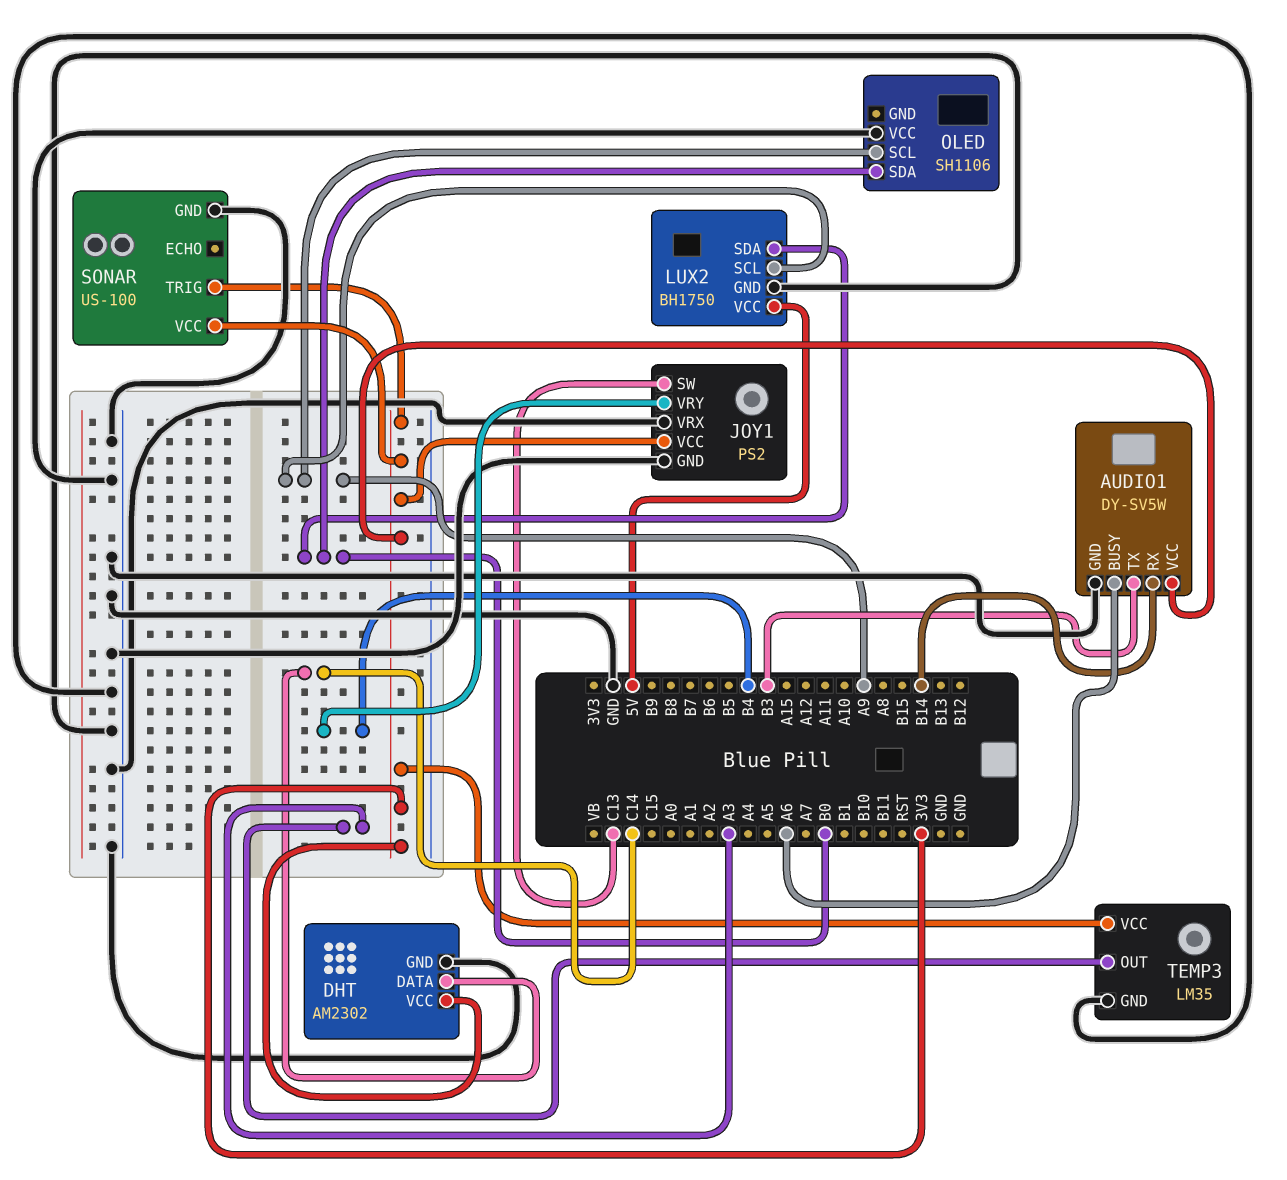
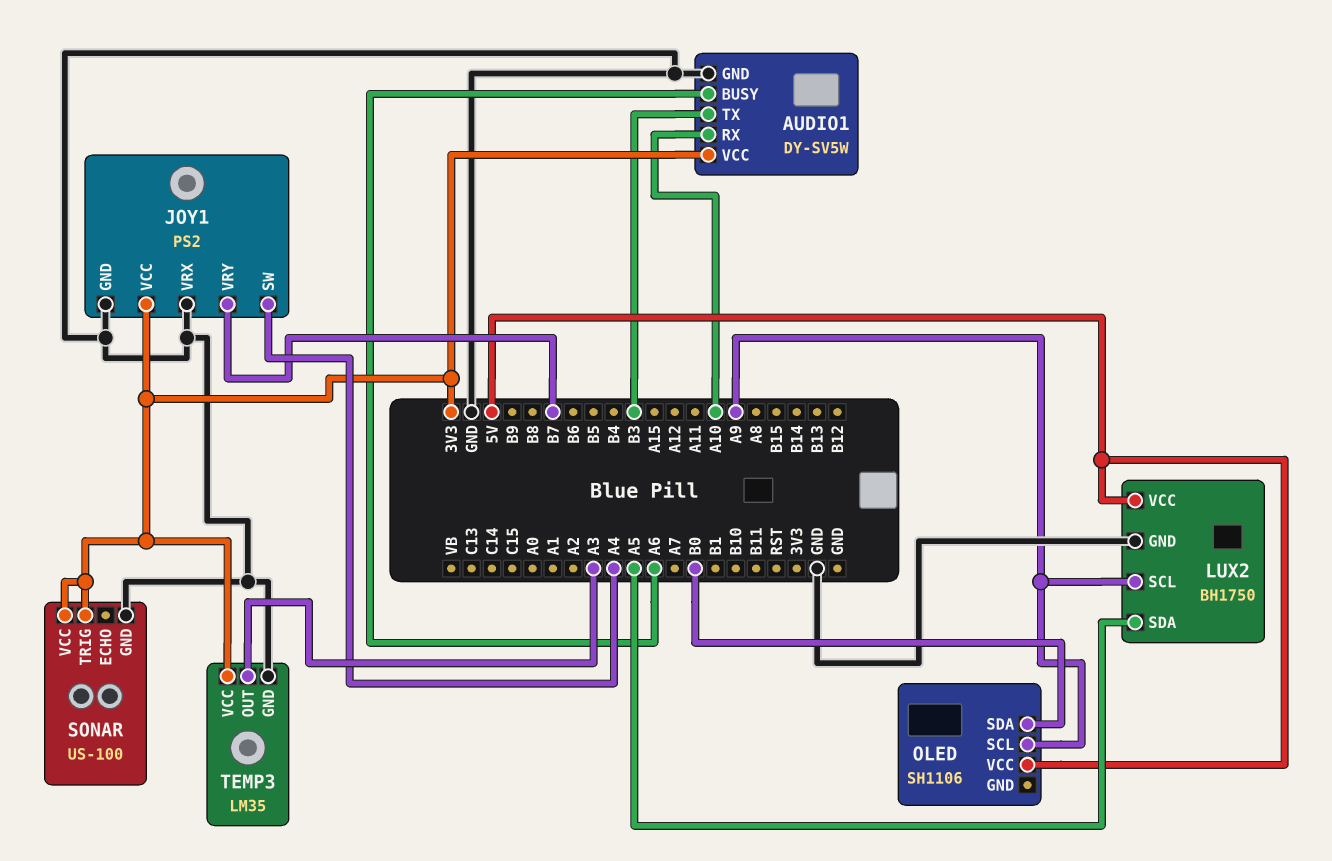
AUDIO1 pin RX: B14 -> A10
DHT: AM2302 -> none
DHT pin DATA: C14 -> none
DHT pin GND: GND -> none
DHT pin VCC: 3V3 -> none
JOY1 pin SW: C13 -> A4
JOY1 pin VRY: B4 -> B7
LUX2 pin SDA: B0 -> A5
OLED pin VCC: GND -> 5V

